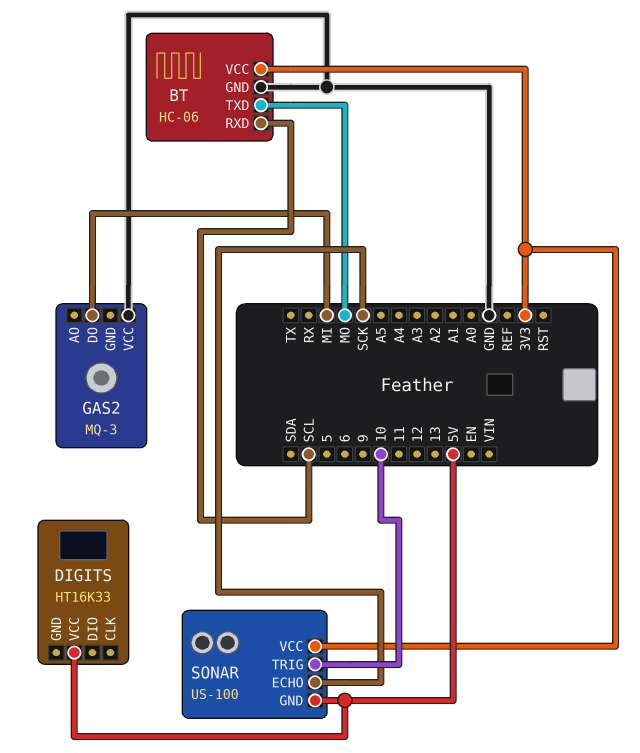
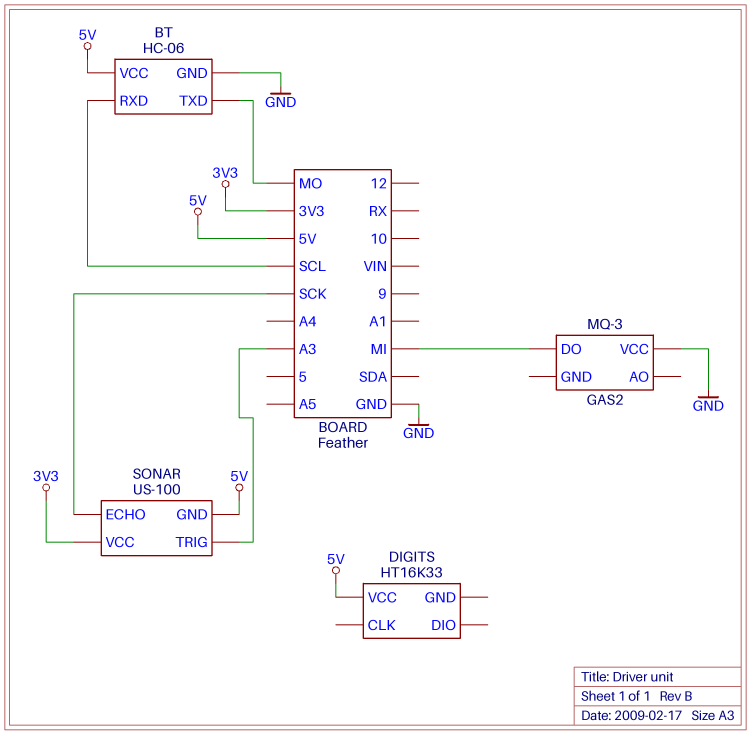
BT pin VCC: 3V3 -> 5V
SONAR pin TRIG: 10 -> A3

